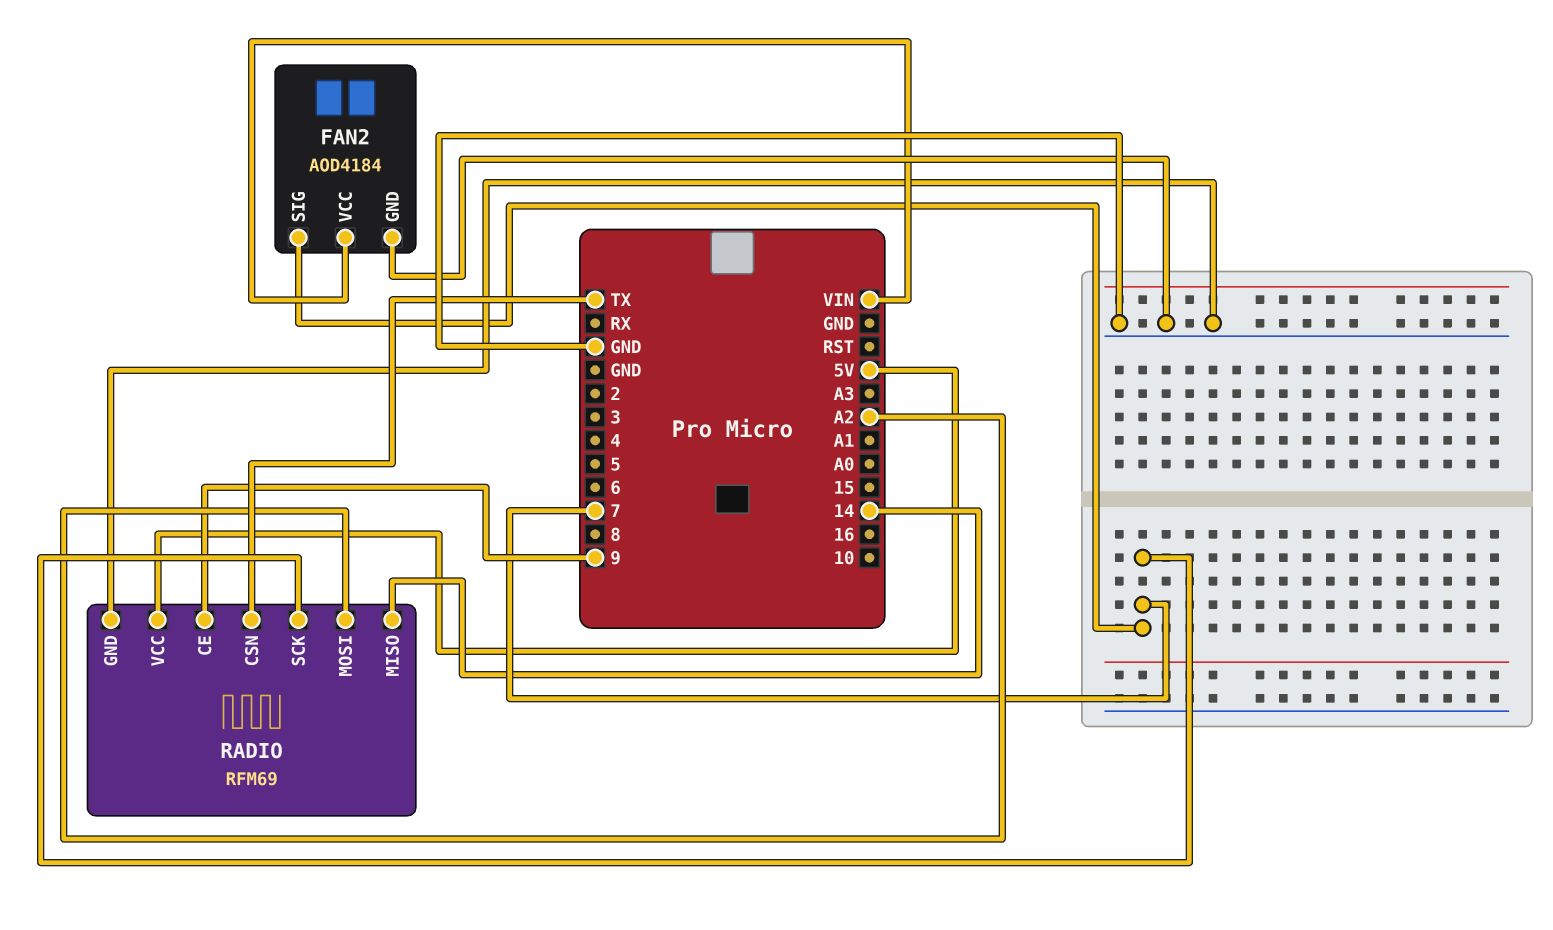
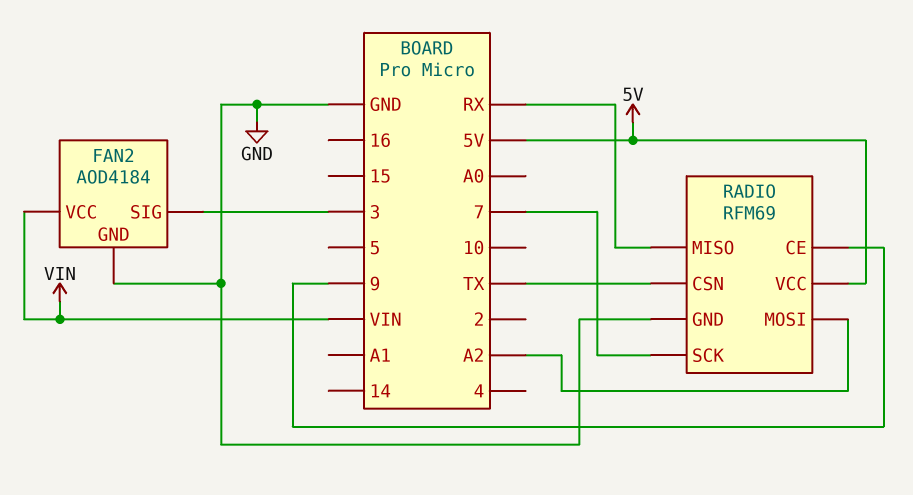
FAN2 pin SIG: 7 -> 3
RADIO pin MISO: 14 -> RX

